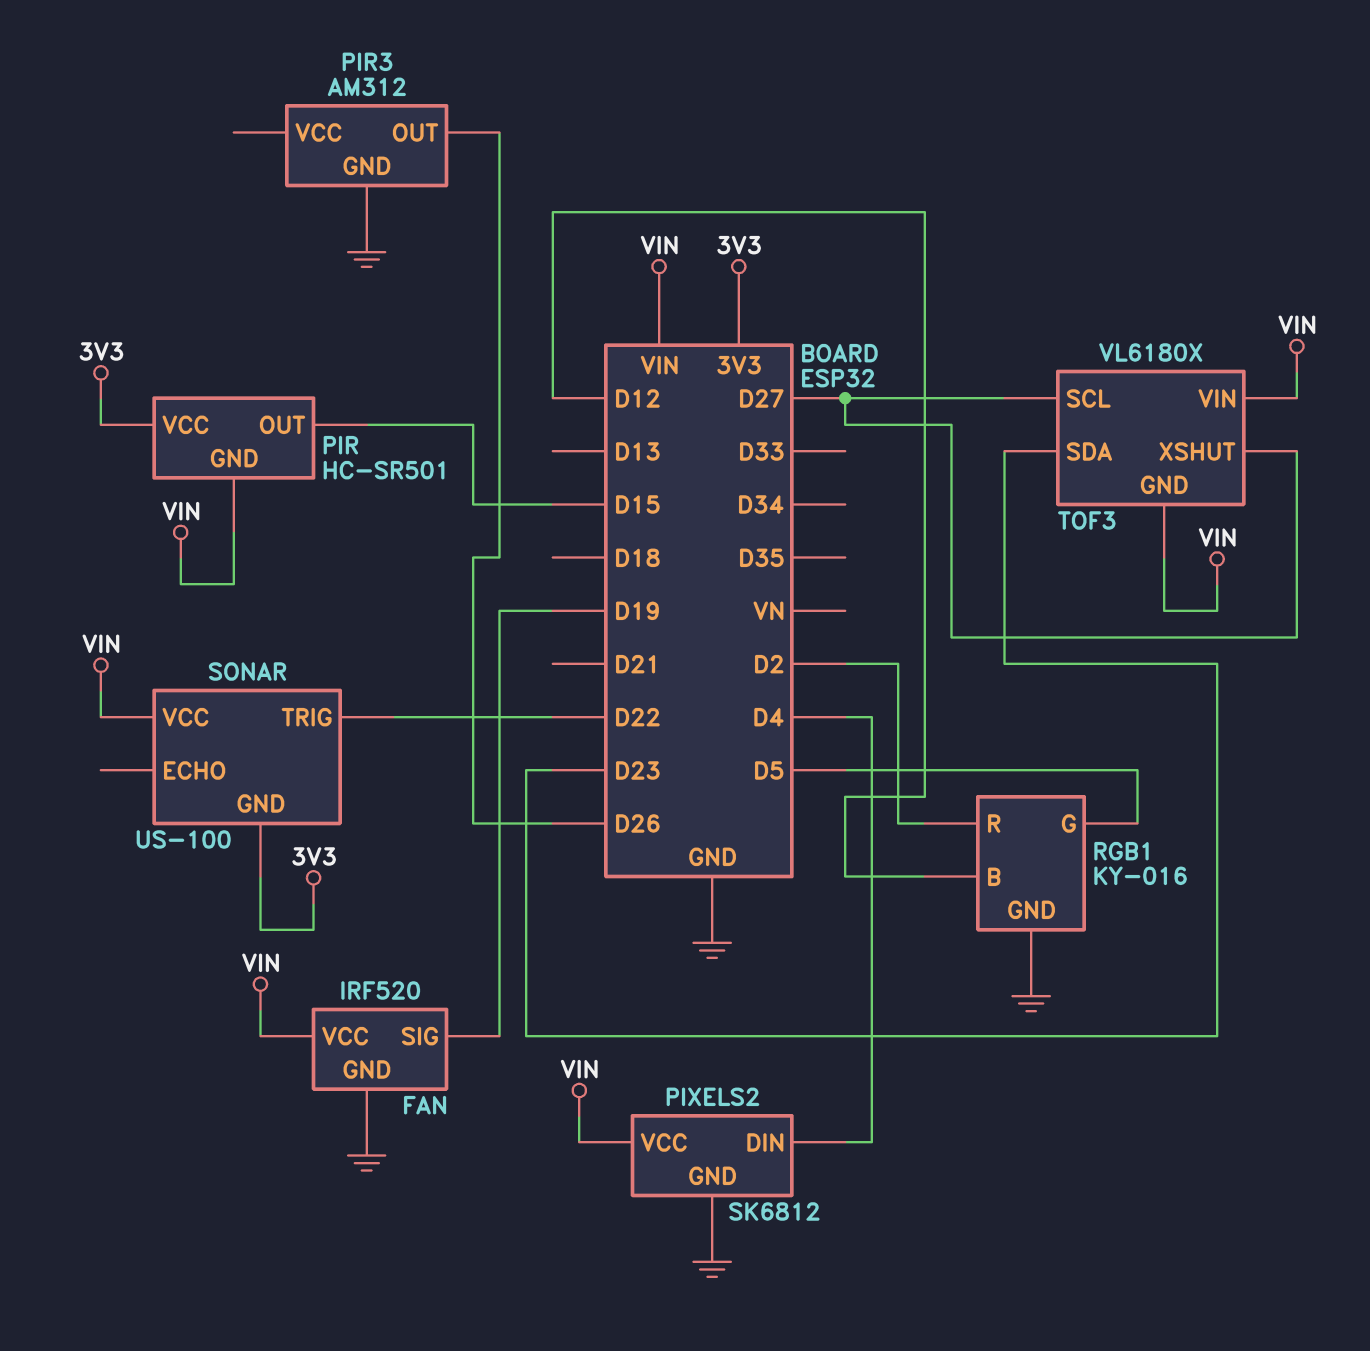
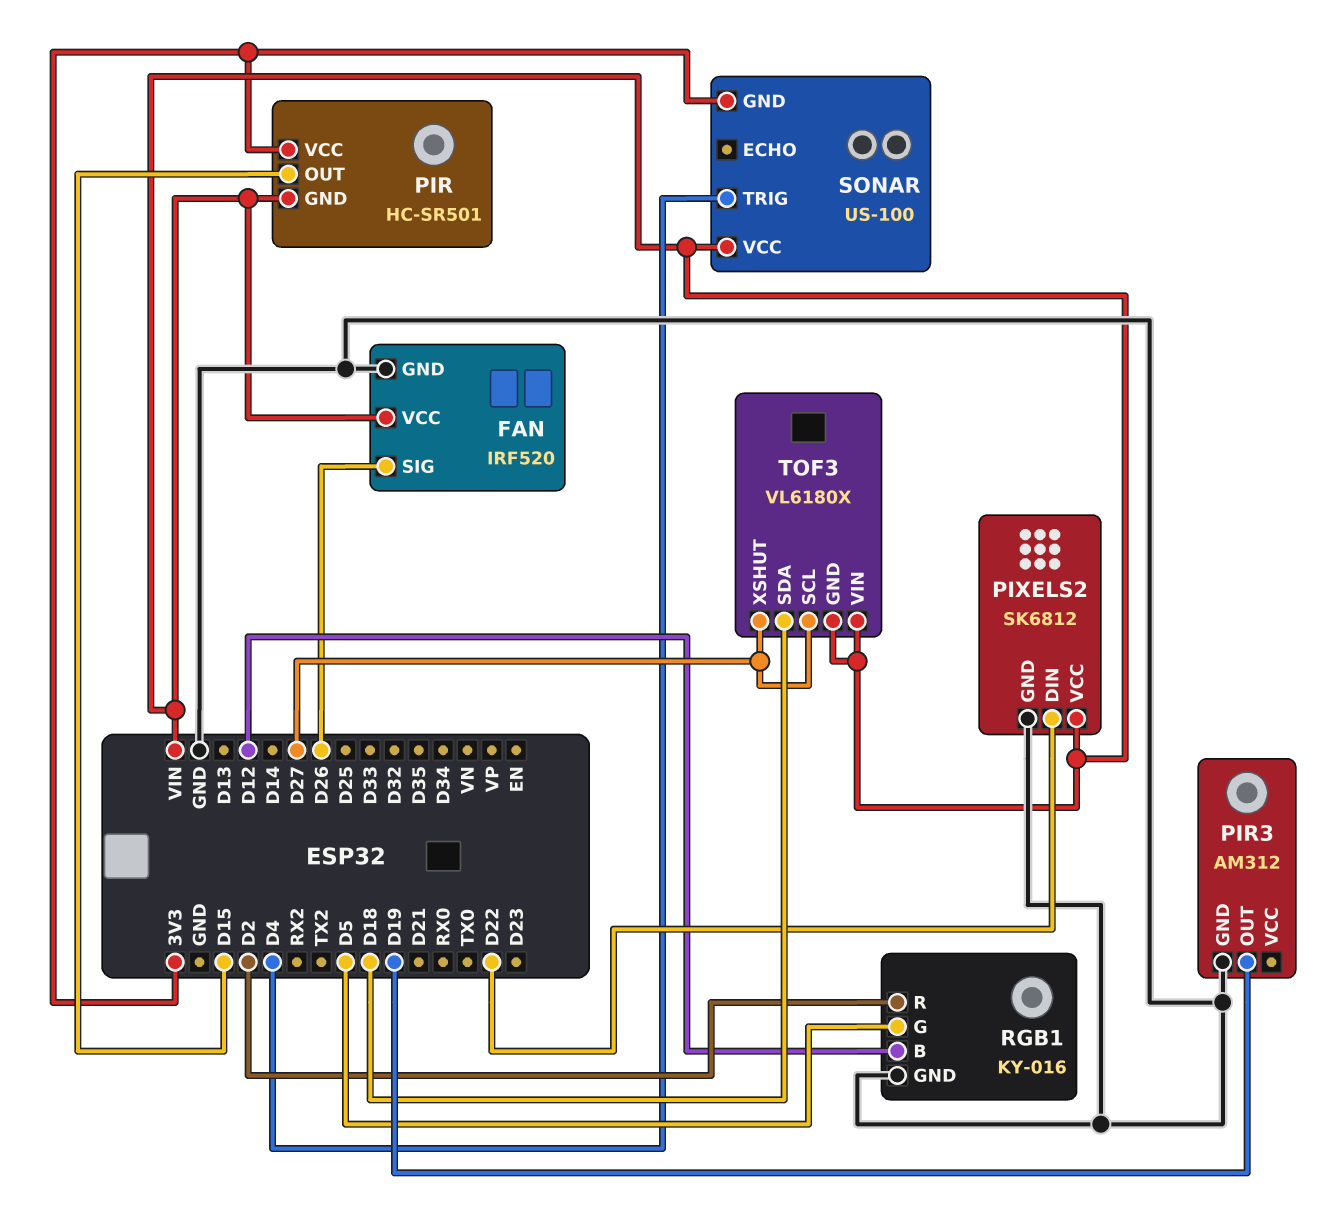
FAN pin SIG: D19 -> D26
PIR3 pin OUT: D26 -> D19
PIXELS2 pin DIN: D4 -> D22
SONAR pin TRIG: D22 -> D4
TOF3 pin SDA: D23 -> D18

